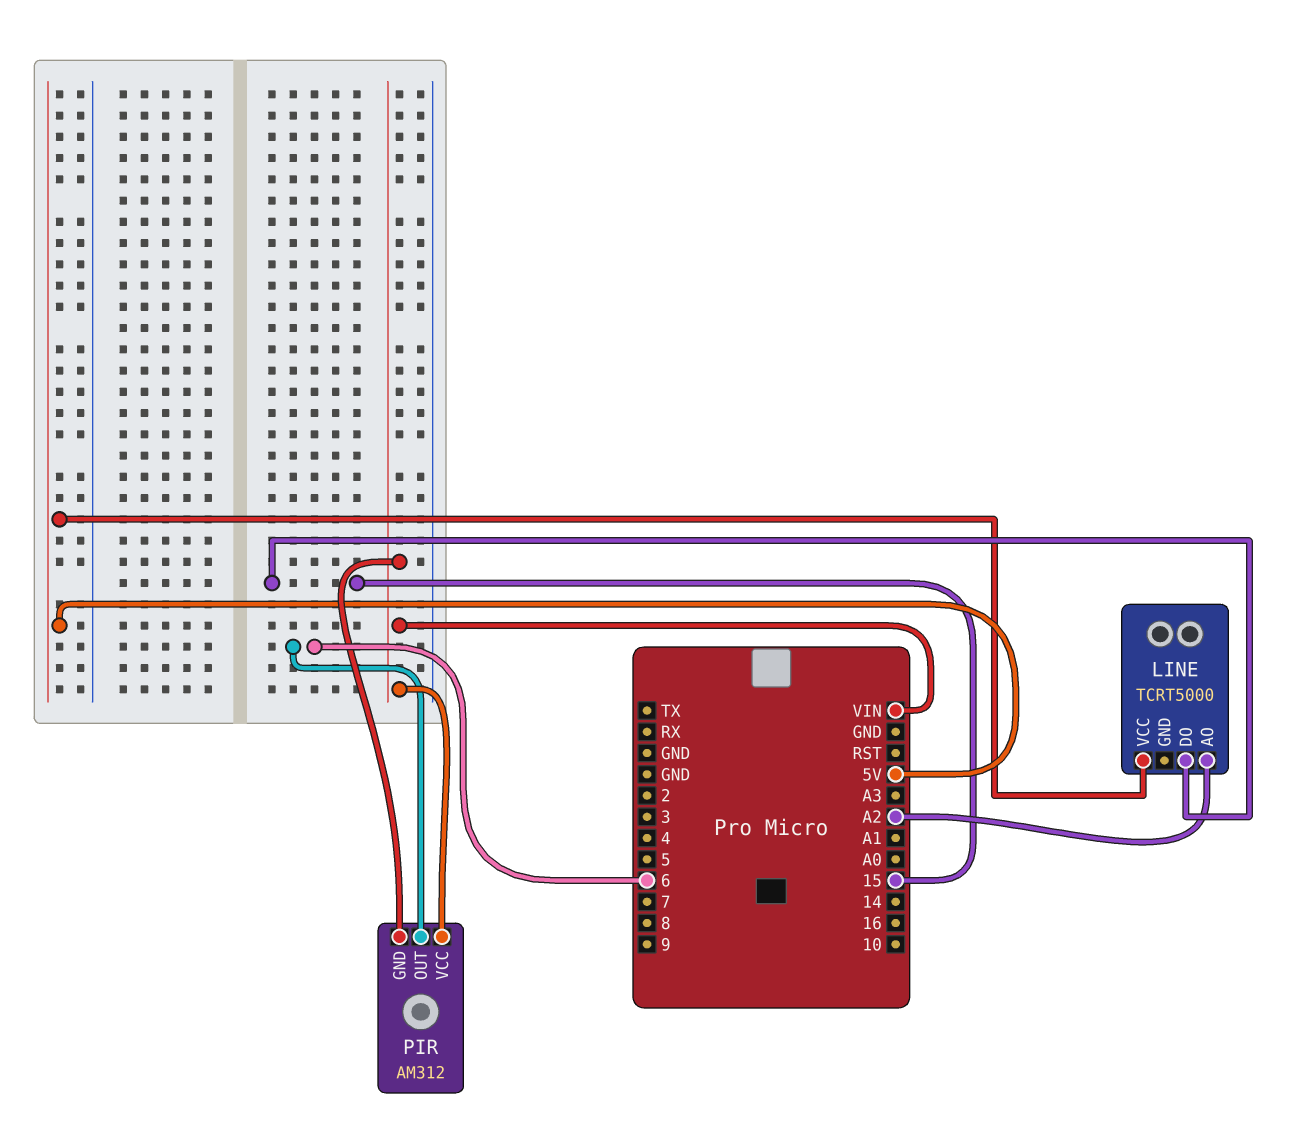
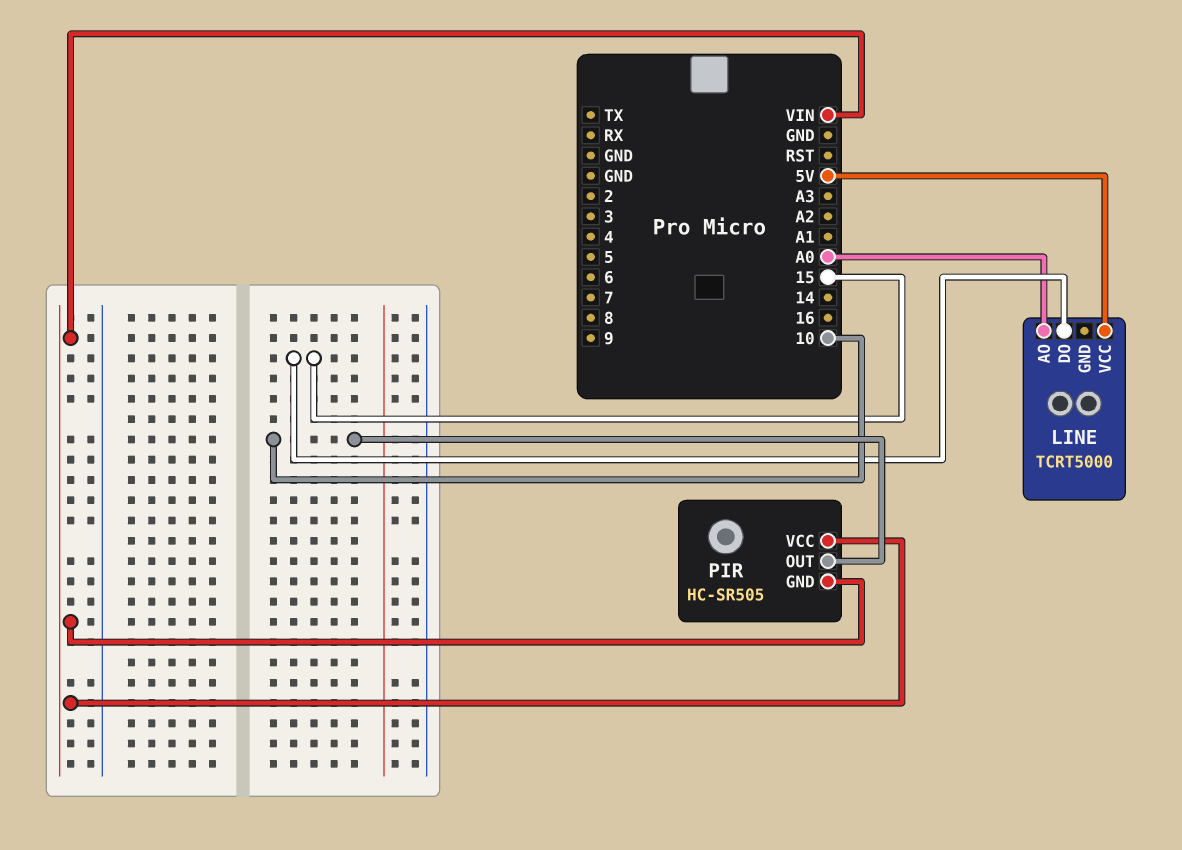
LINE pin AO: A2 -> A0
PIR: AM312 -> HC-SR505
PIR pin OUT: 6 -> 10

